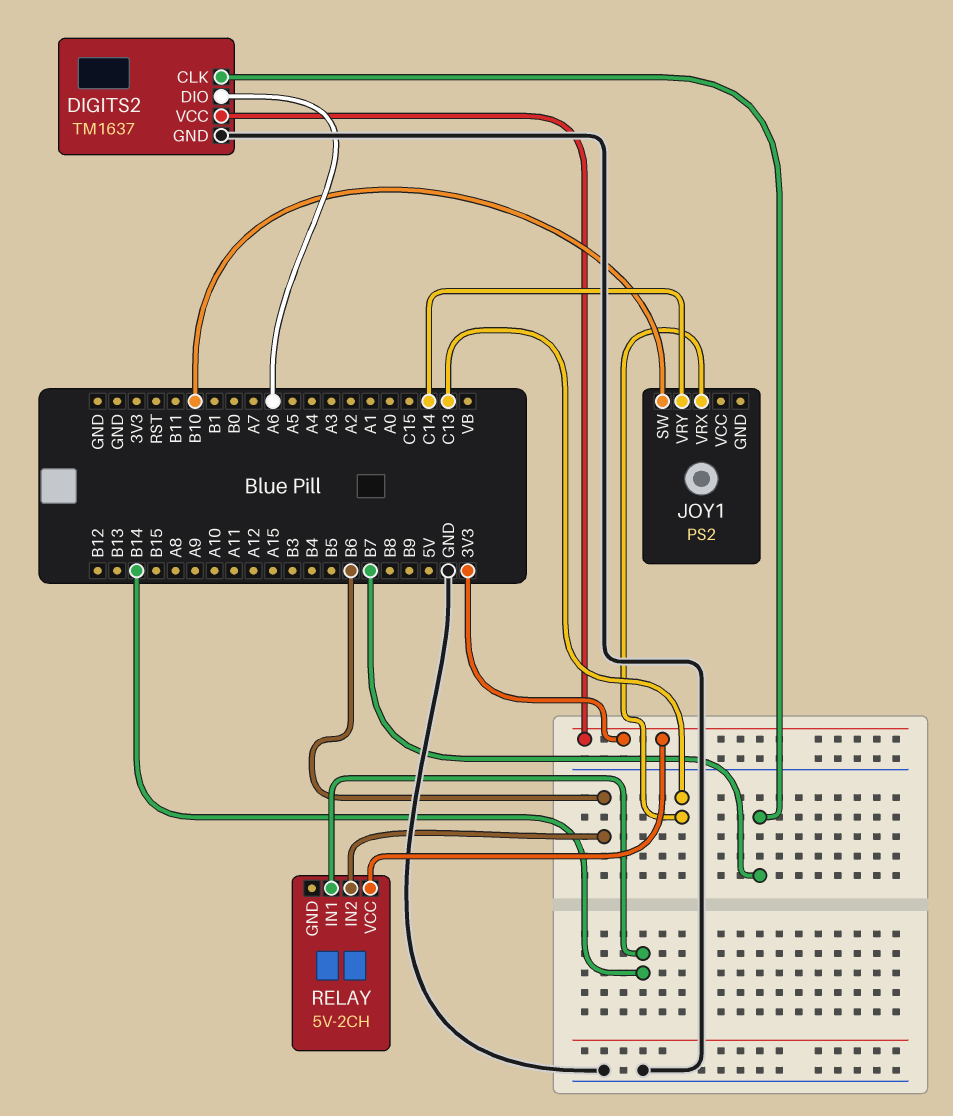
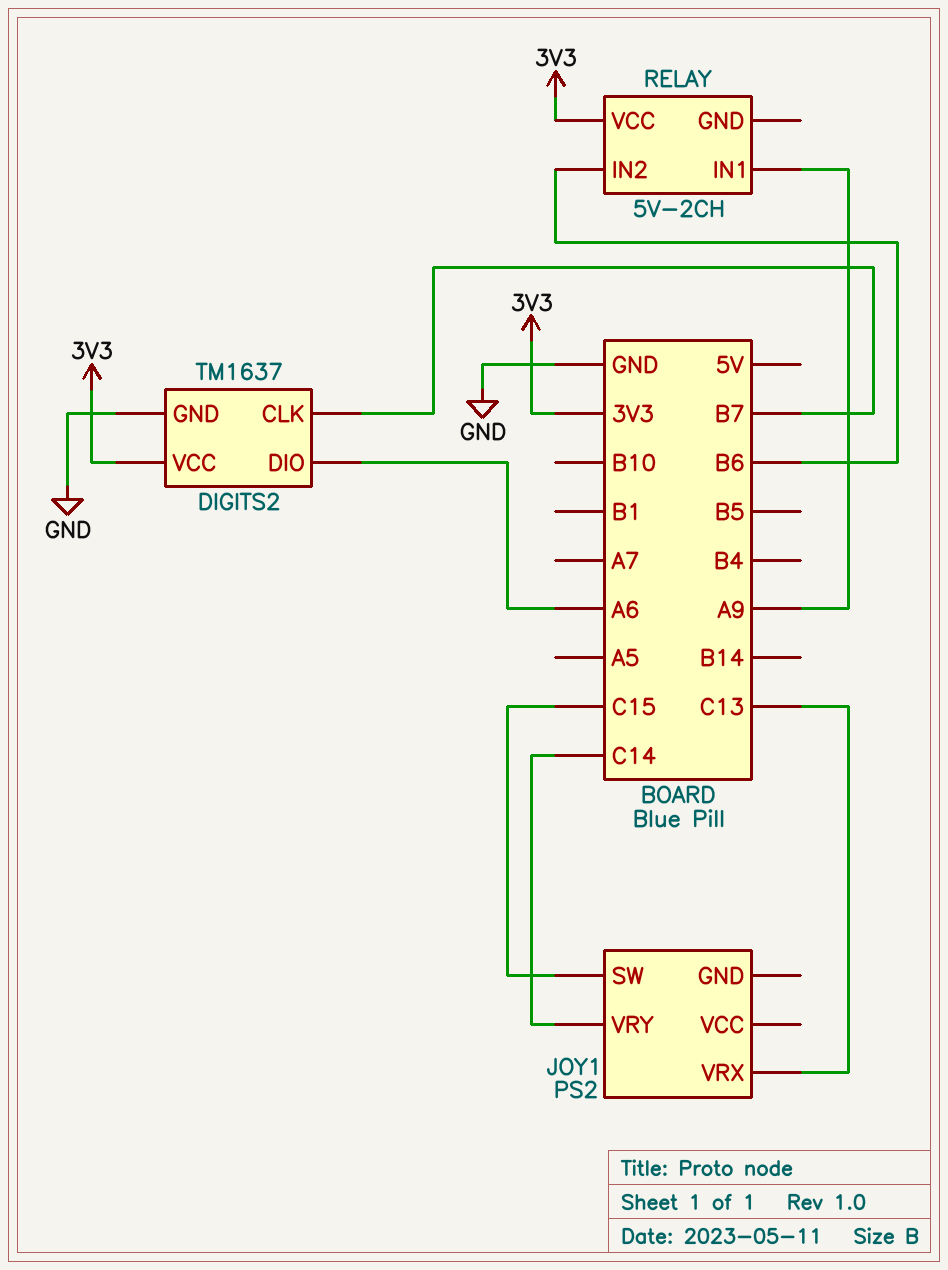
JOY1 pin SW: B10 -> C15
RELAY pin IN1: B14 -> A9

